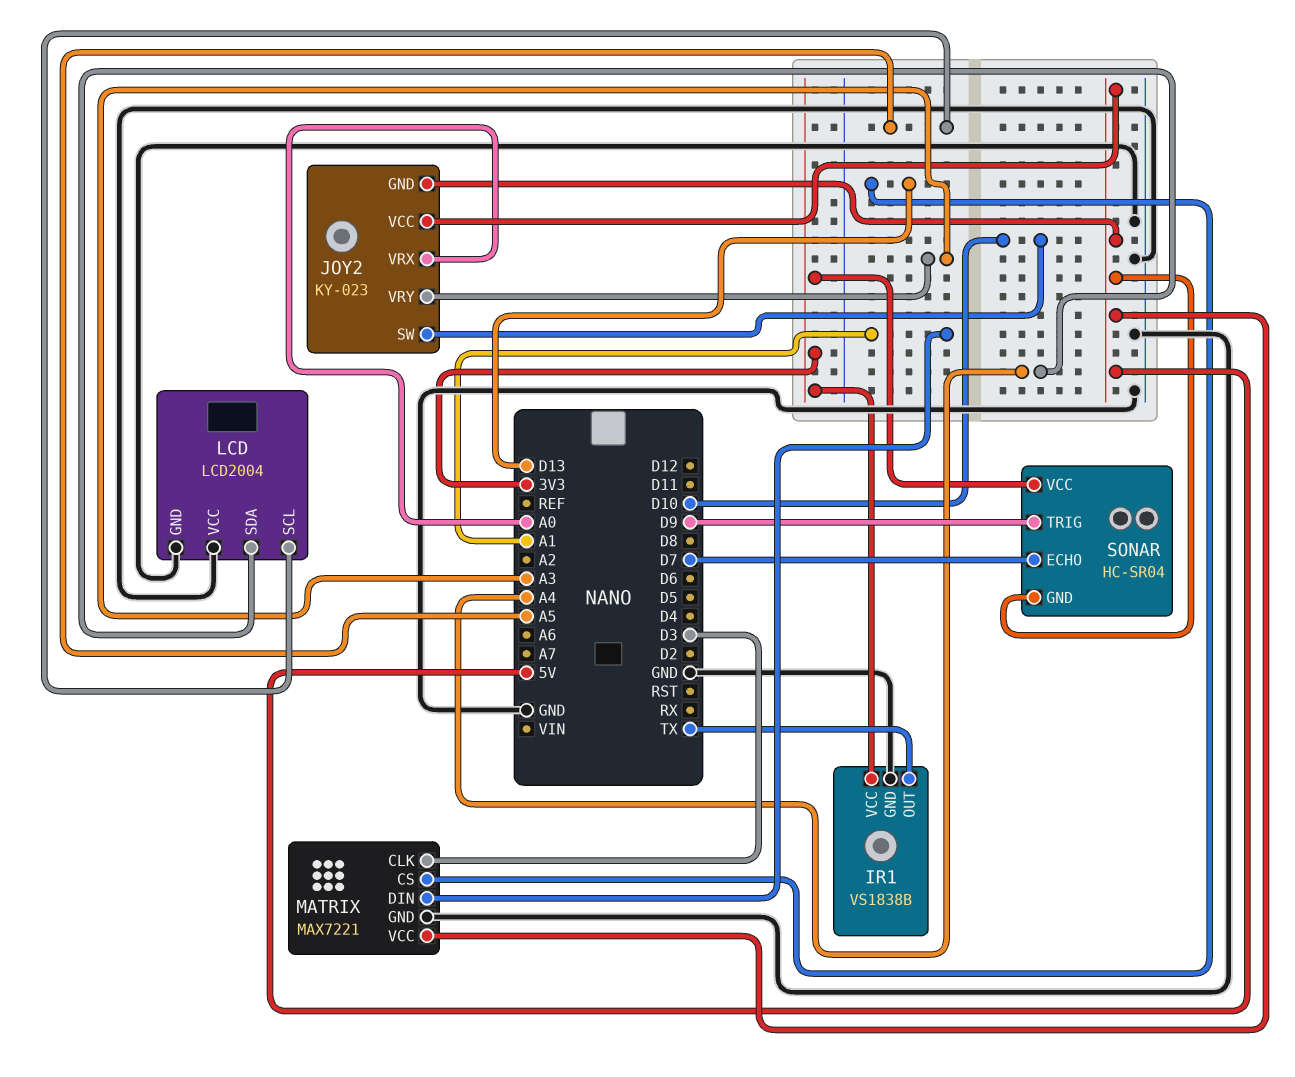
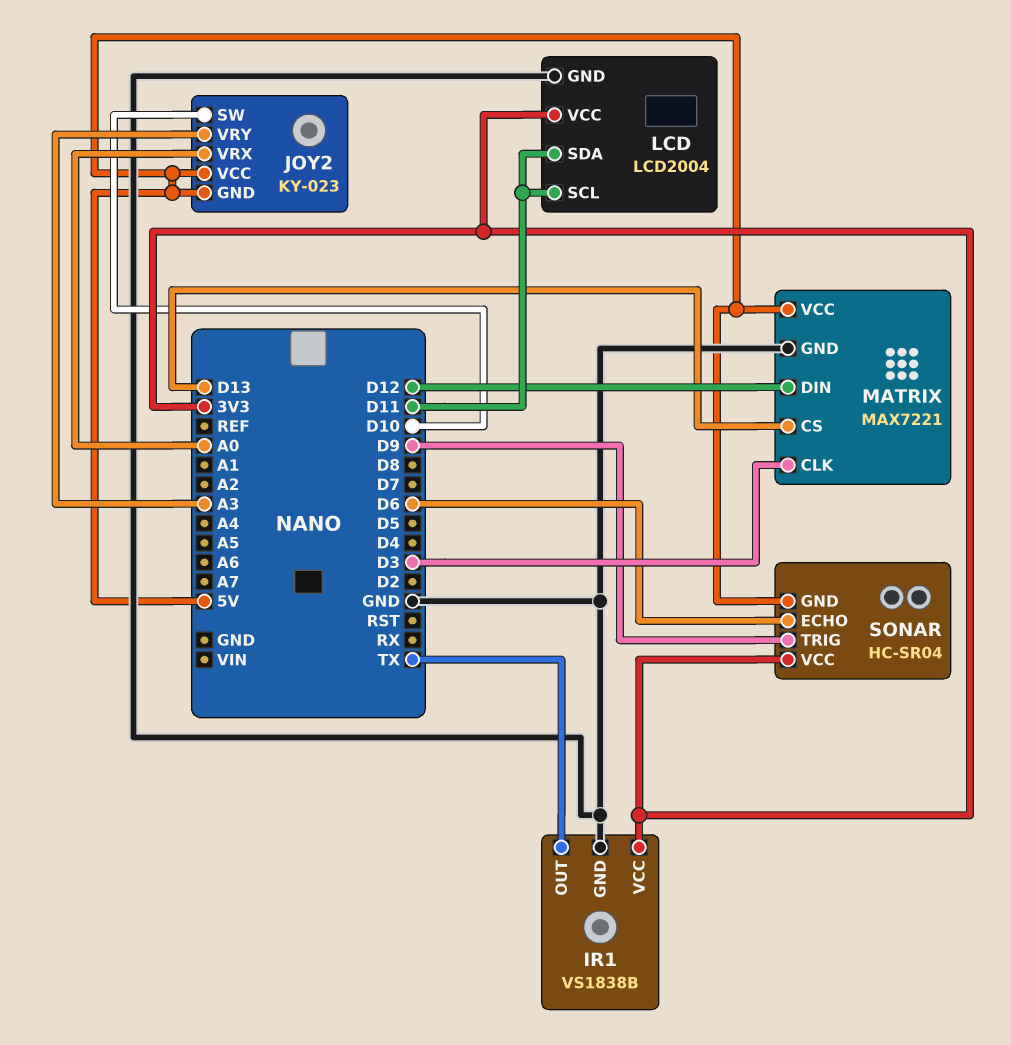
LCD pin SCL: A5 -> D11
LCD pin SDA: A4 -> D11
LCD pin VCC: GND -> 3V3
MATRIX pin DIN: A1 -> D12
SONAR pin ECHO: D7 -> D6

